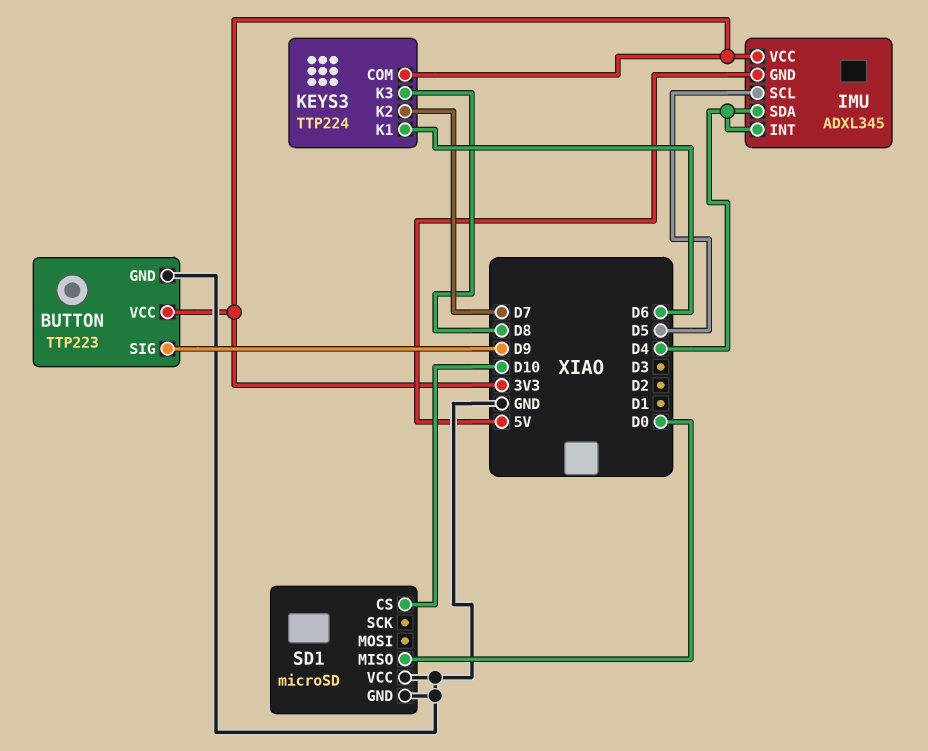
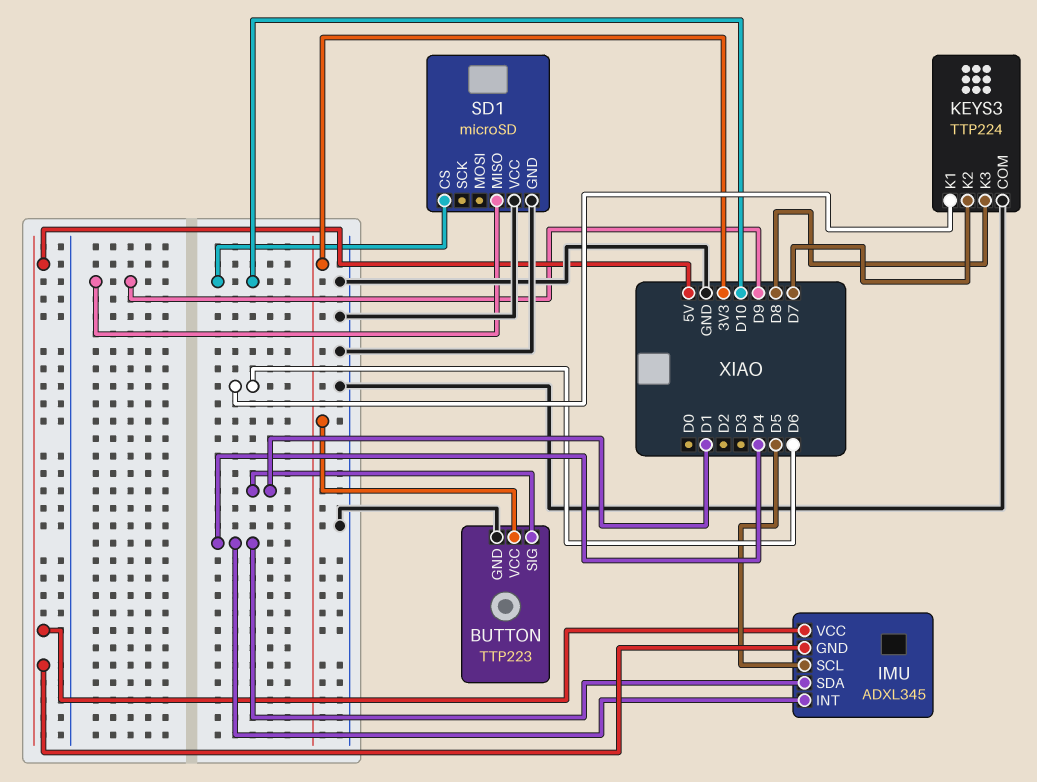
BUTTON pin SIG: D9 -> D1
IMU pin VCC: 3V3 -> 5V
KEYS3 pin COM: 3V3 -> GND
SD1 pin MISO: D0 -> D9

